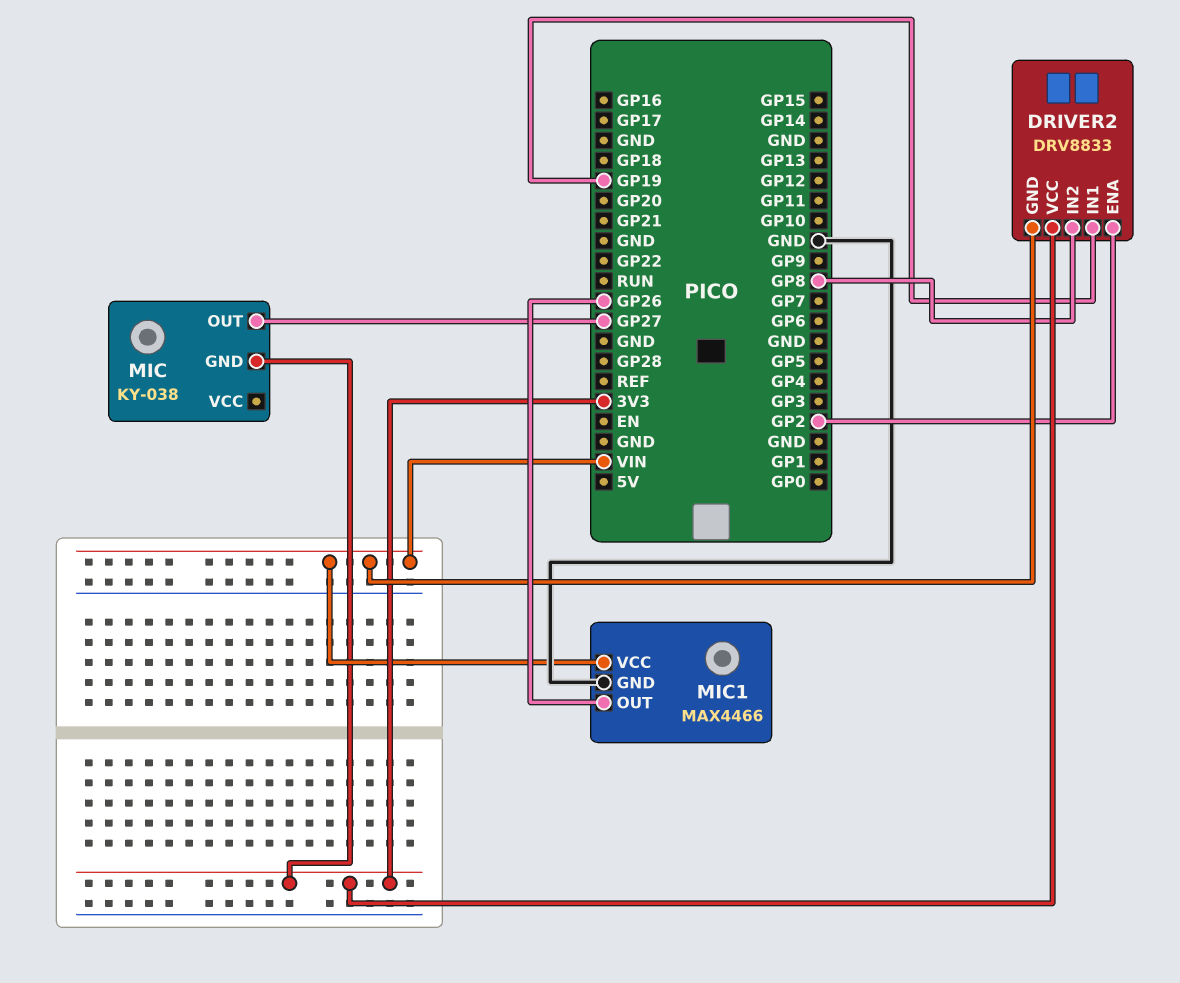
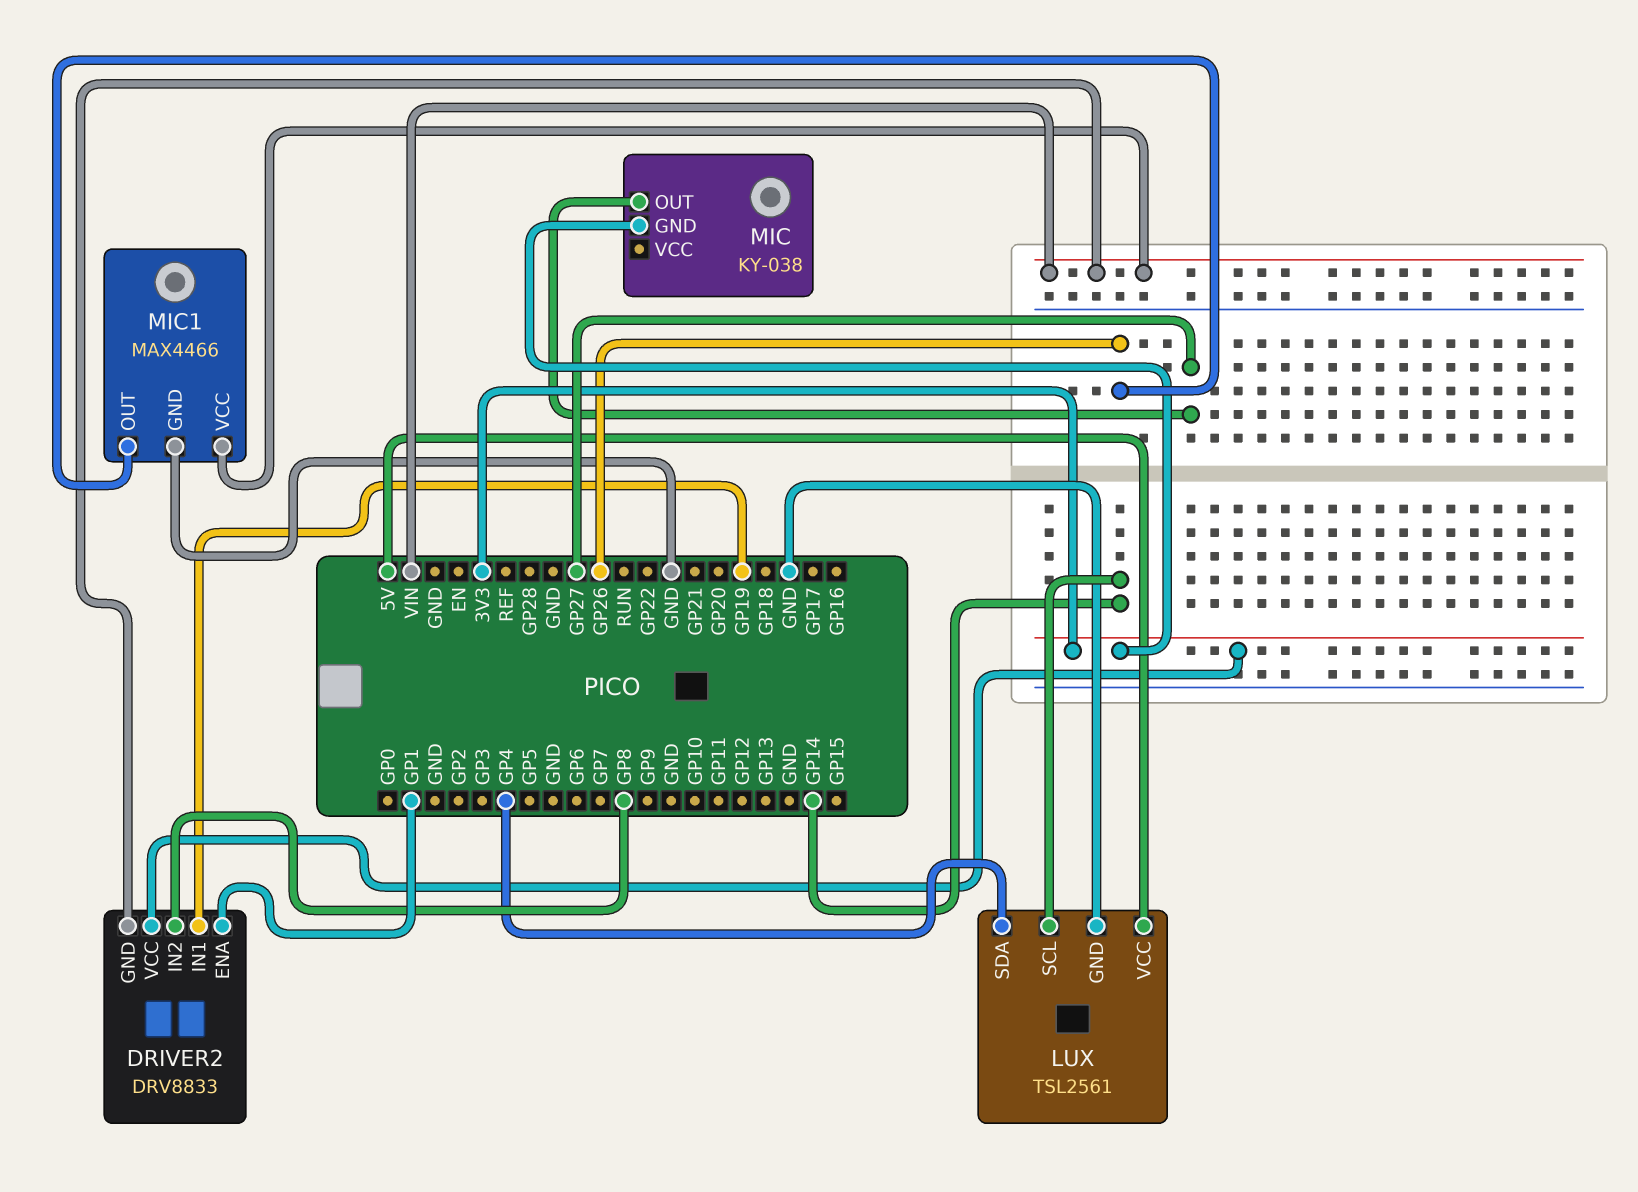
DRIVER2 pin ENA: GP2 -> GP1
LUX: none -> TSL2561
LUX pin GND: none -> GND
LUX pin SCL: none -> GP14
LUX pin SDA: none -> GP4
LUX pin VCC: none -> 5V

